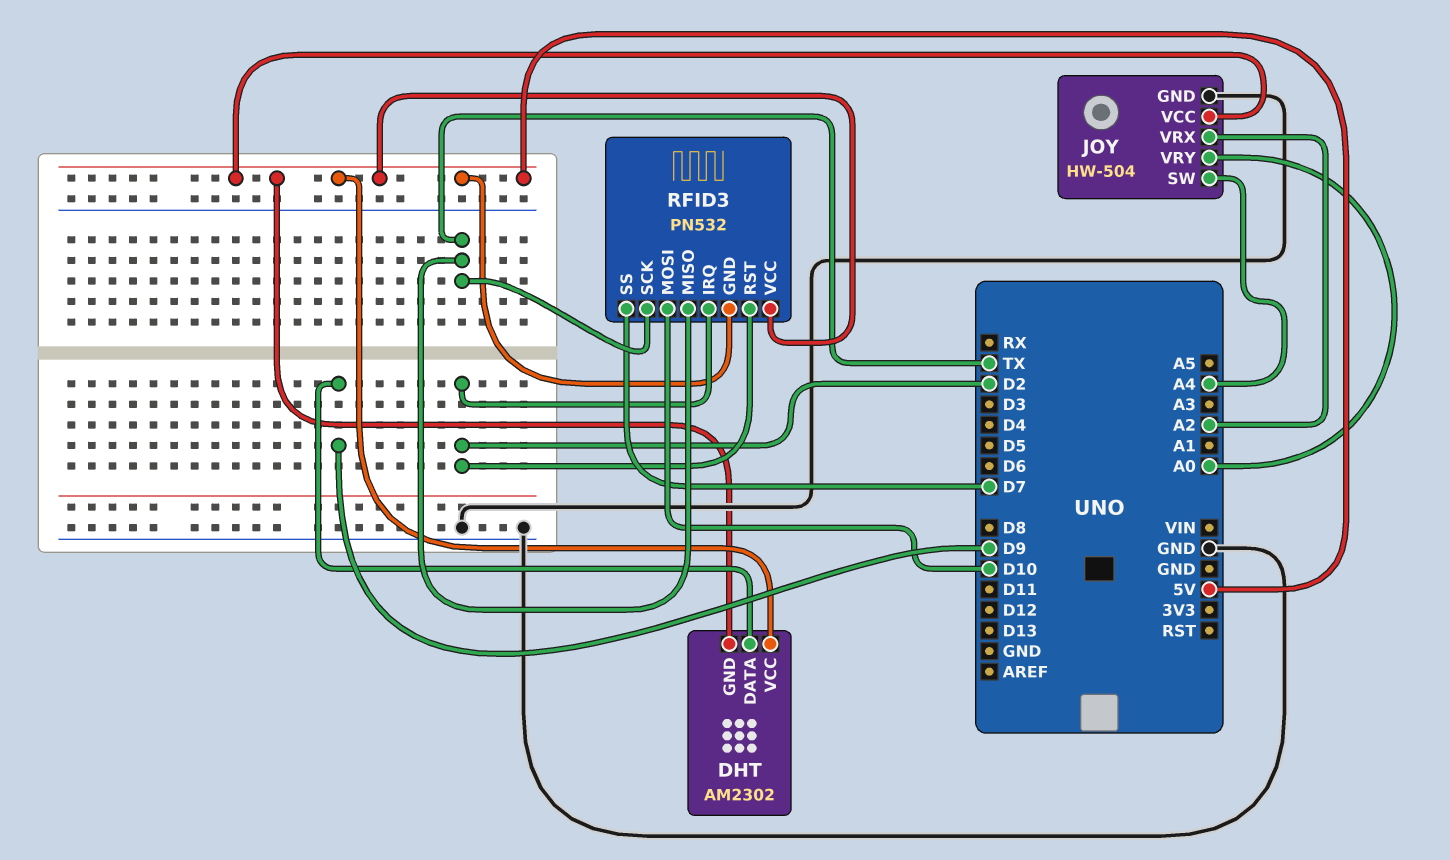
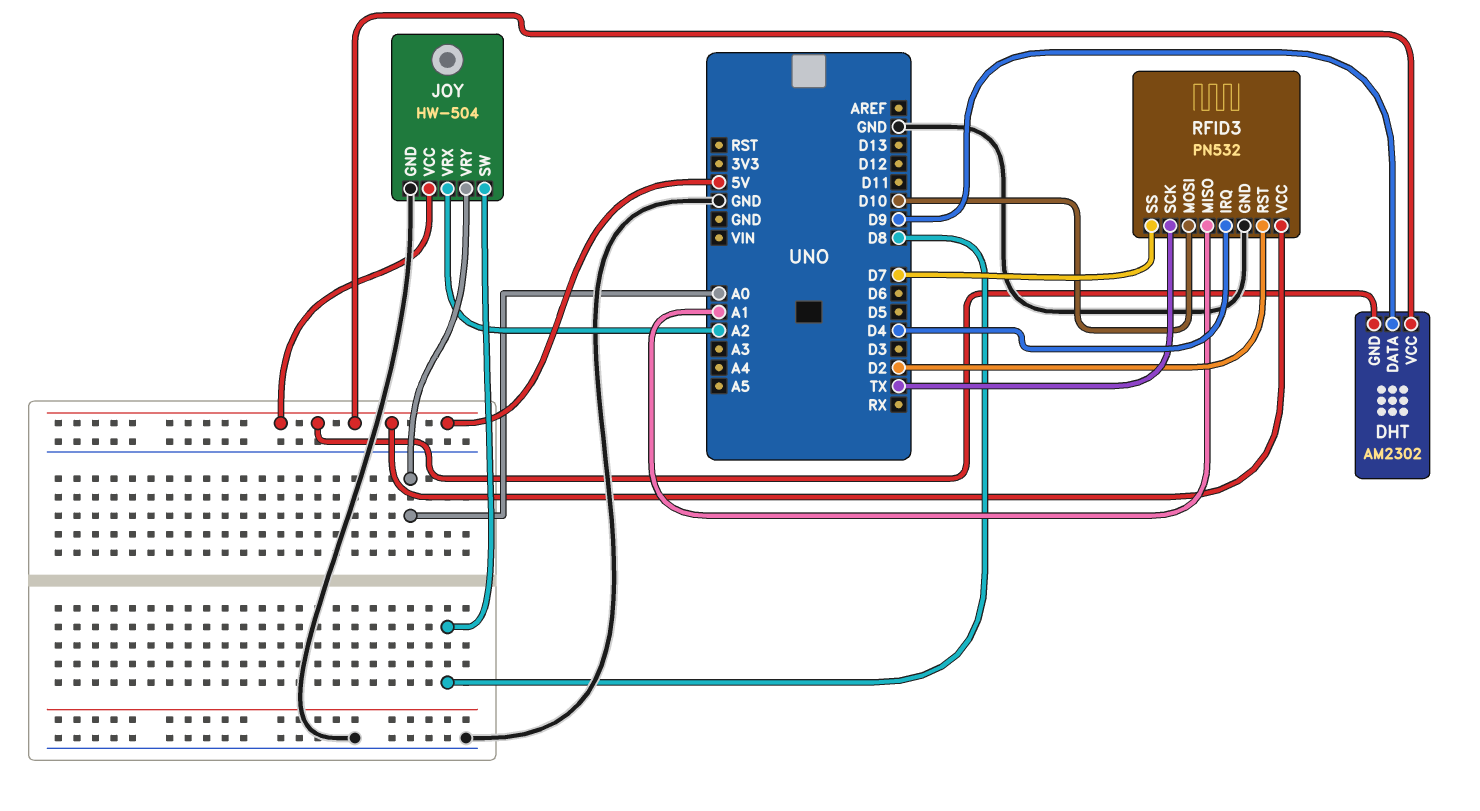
JOY pin SW: A4 -> D8
RFID3 pin GND: 5V -> GND
RFID3 pin IRQ: D2 -> D4
RFID3 pin MISO: TX -> A1

